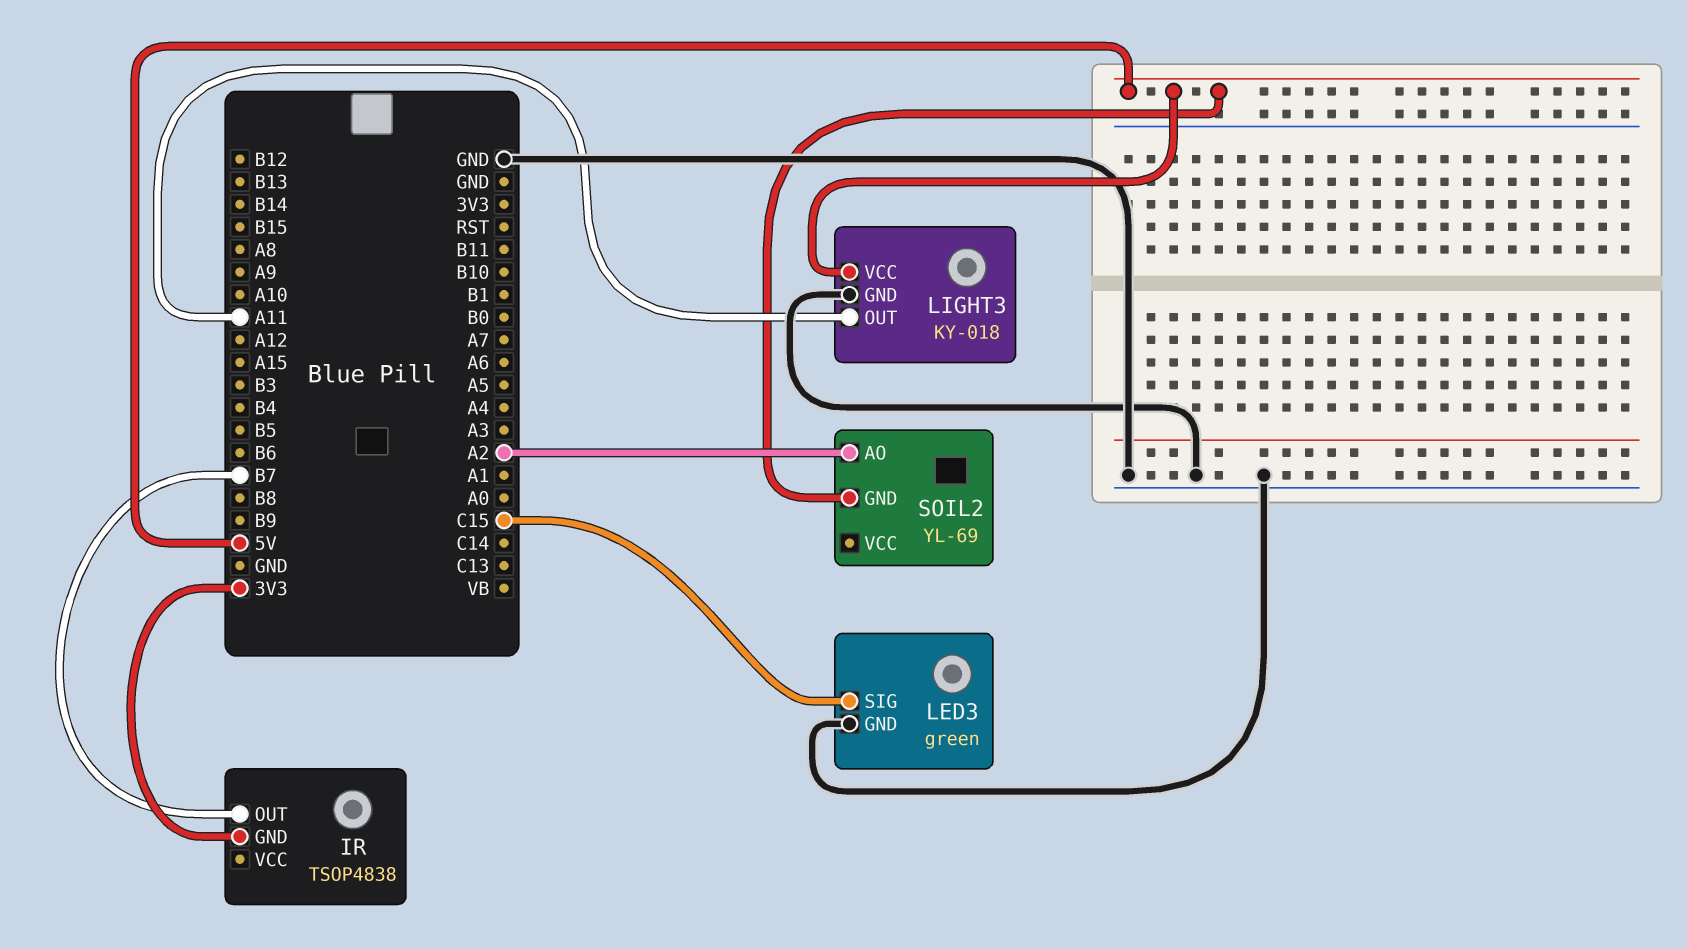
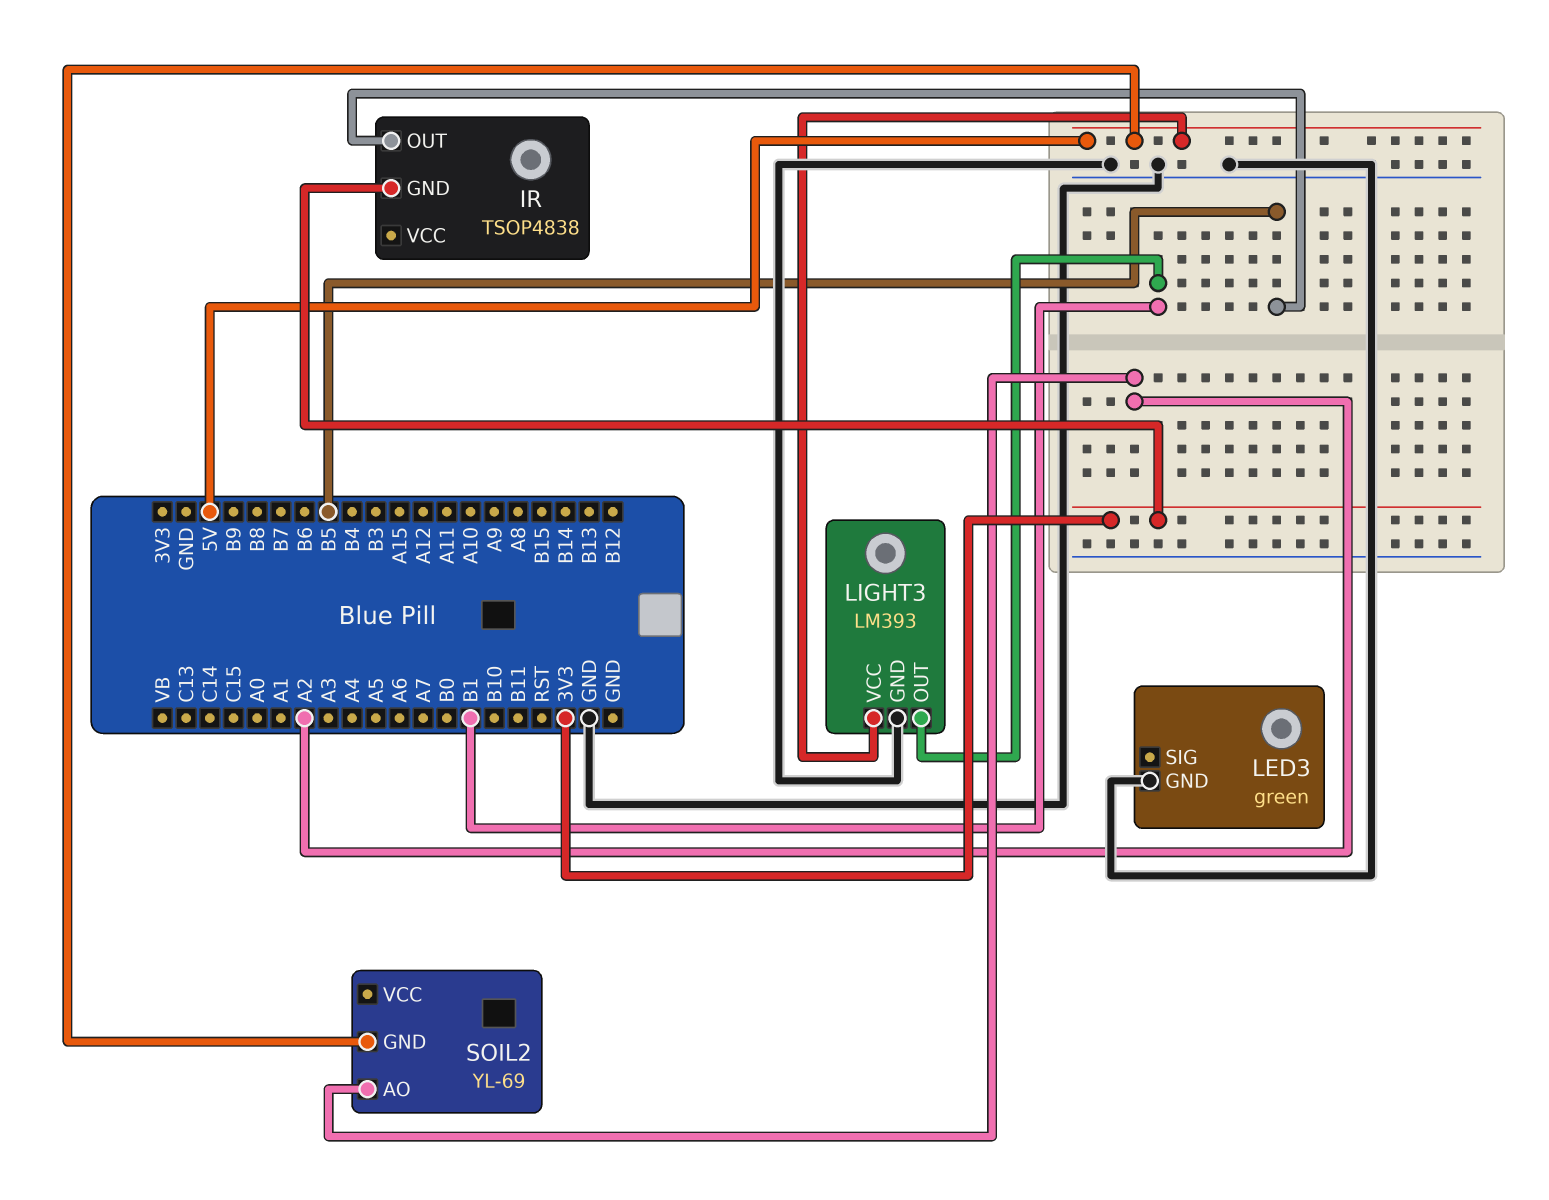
IR pin OUT: B7 -> B5
LED3 pin SIG: C15 -> none
LIGHT3: KY-018 -> LM393
LIGHT3 pin OUT: A11 -> B1

